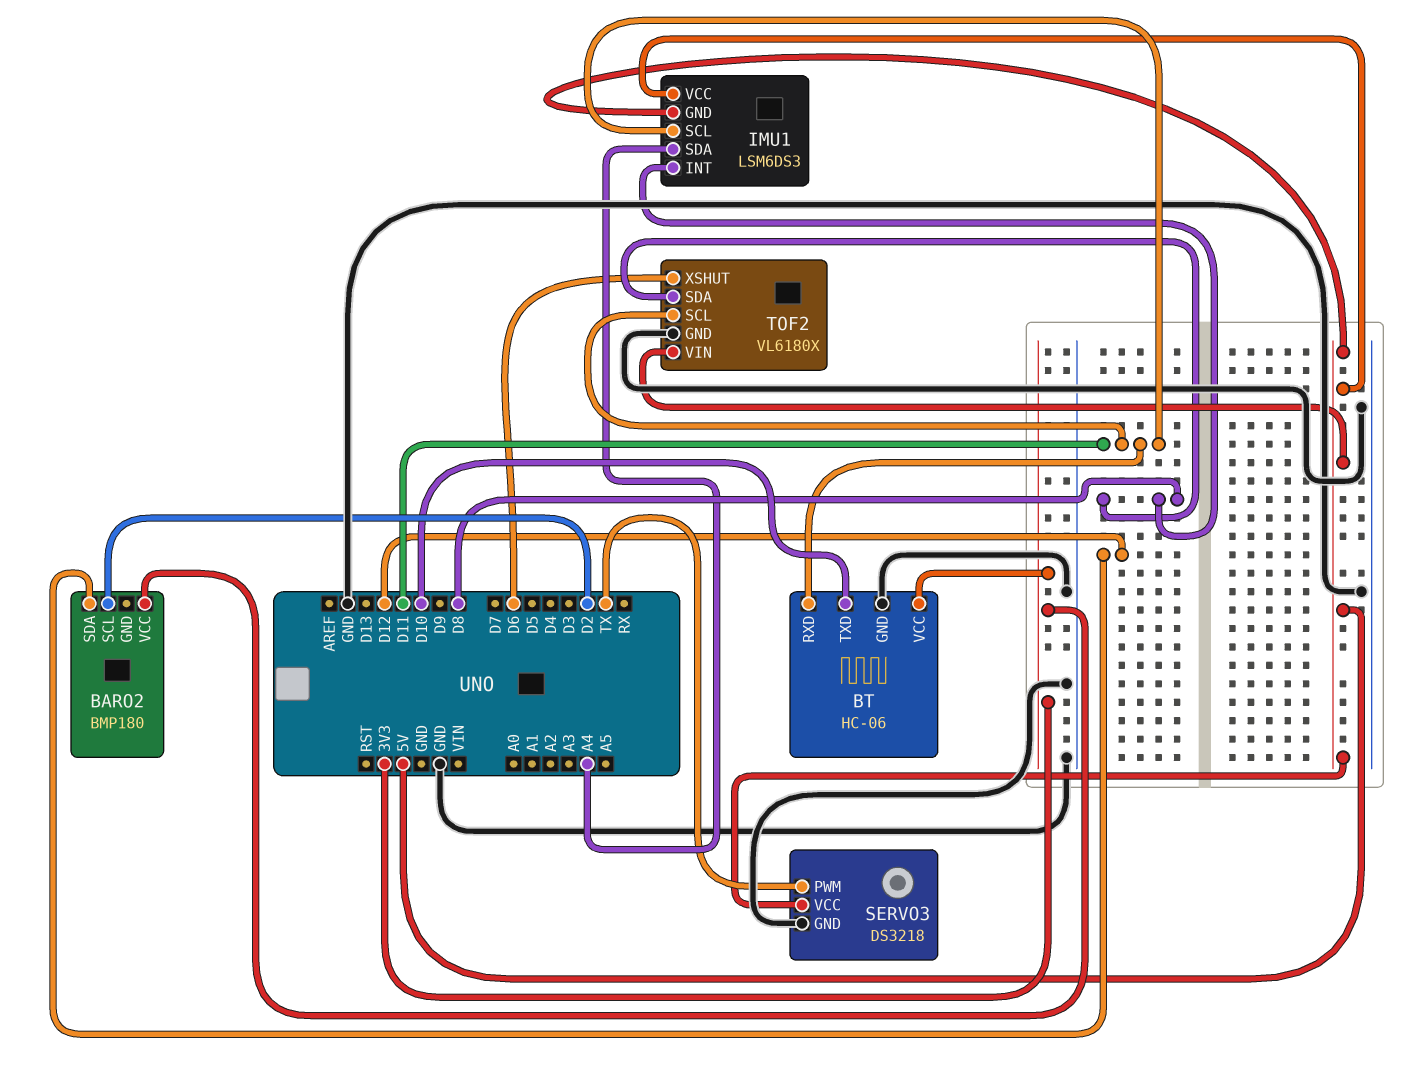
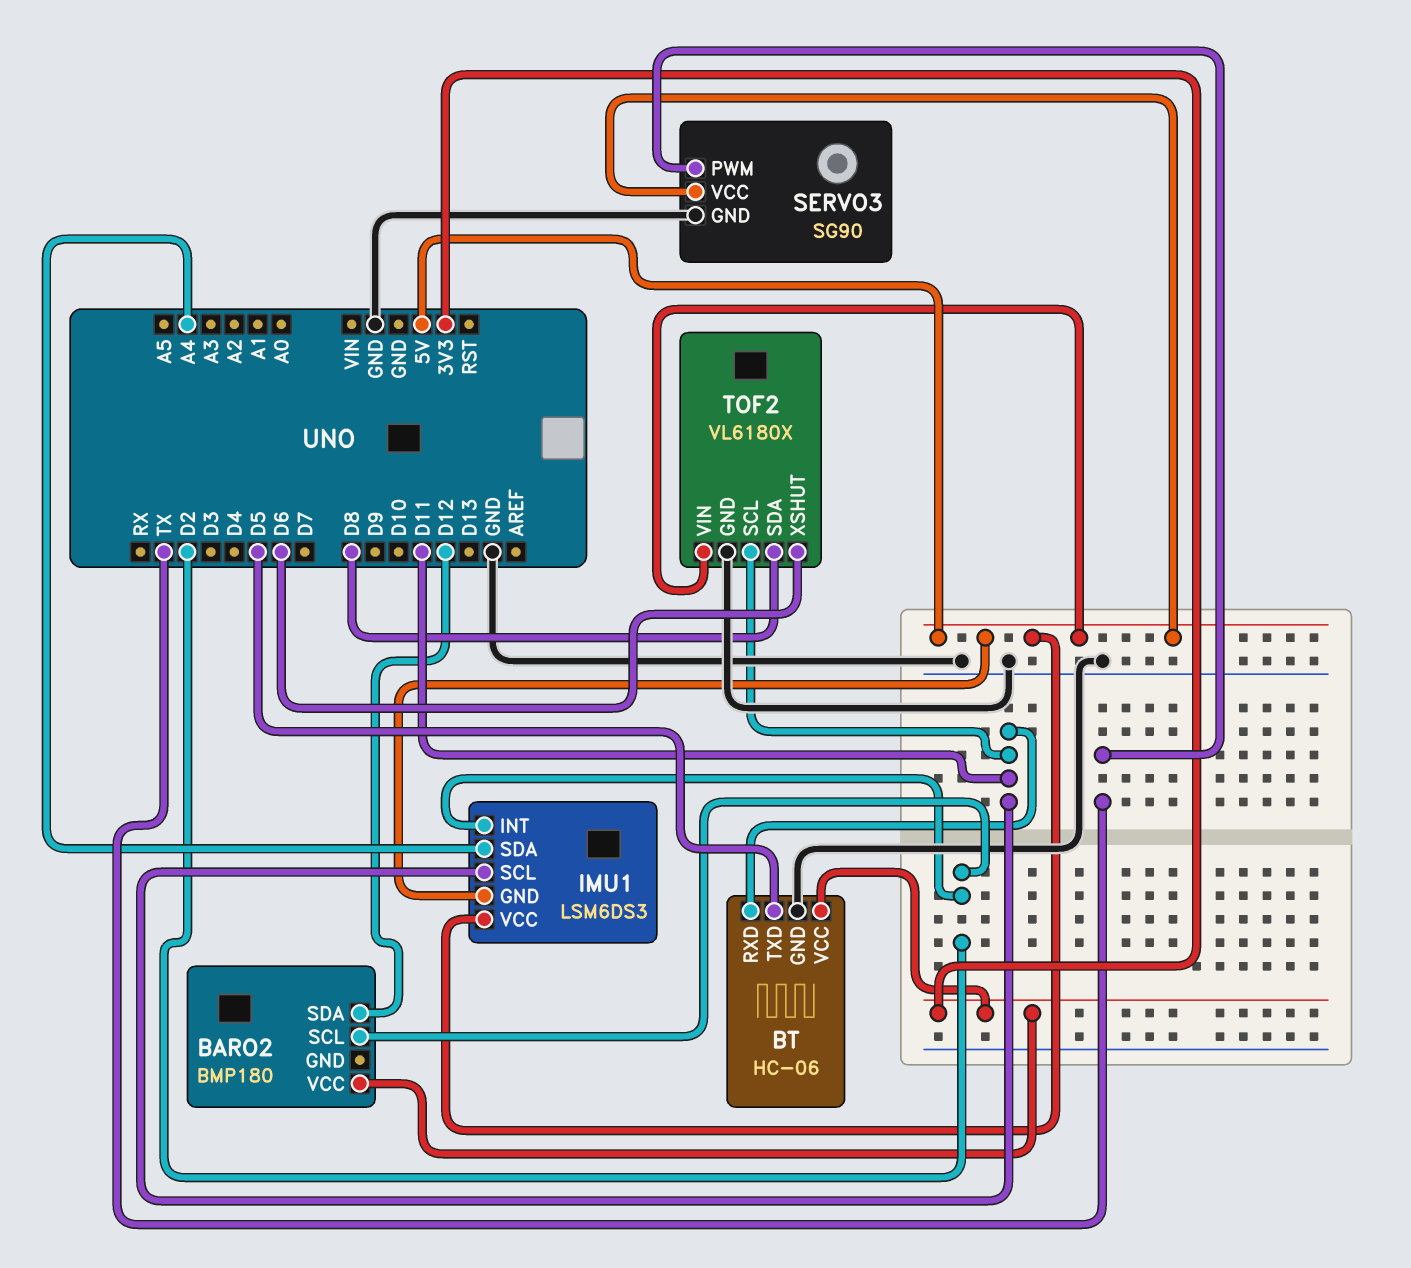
BT pin TXD: D10 -> D5
IMU1 pin INT: D8 -> D2
SERVO3: DS3218 -> SG90

